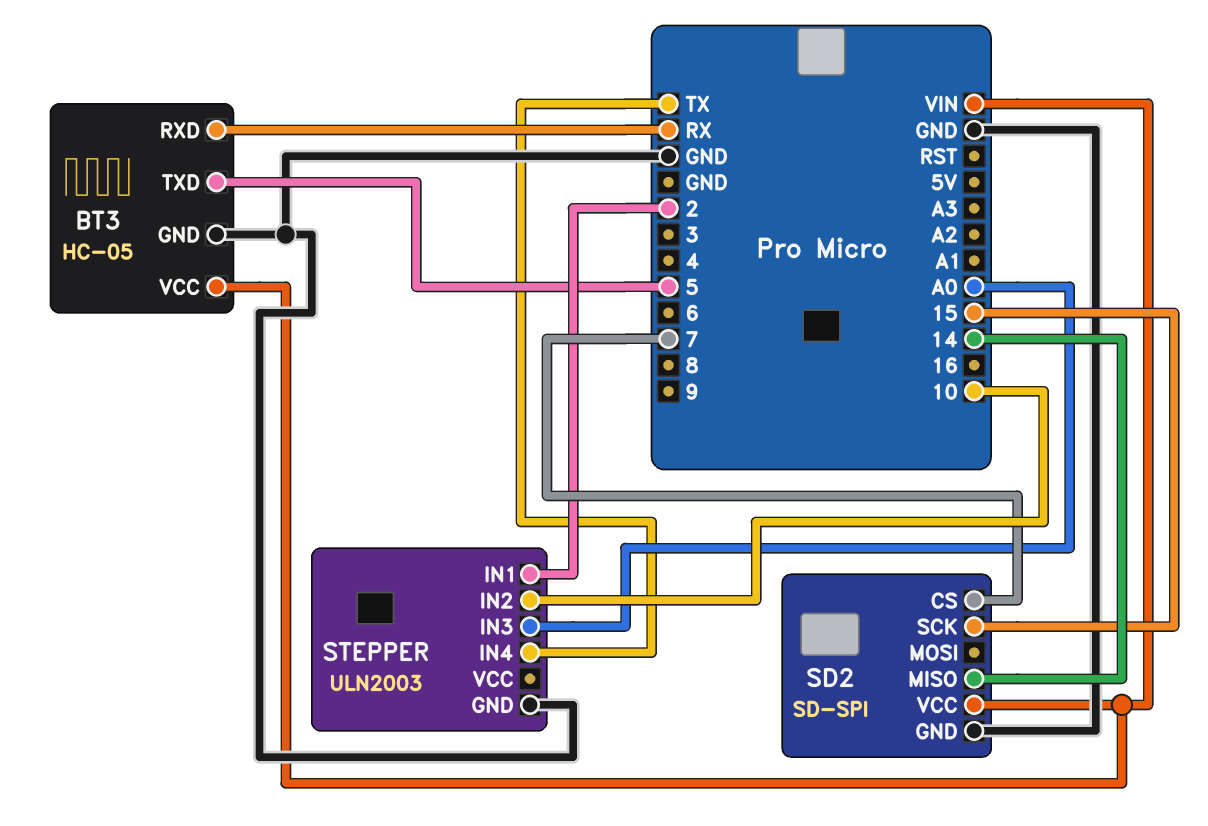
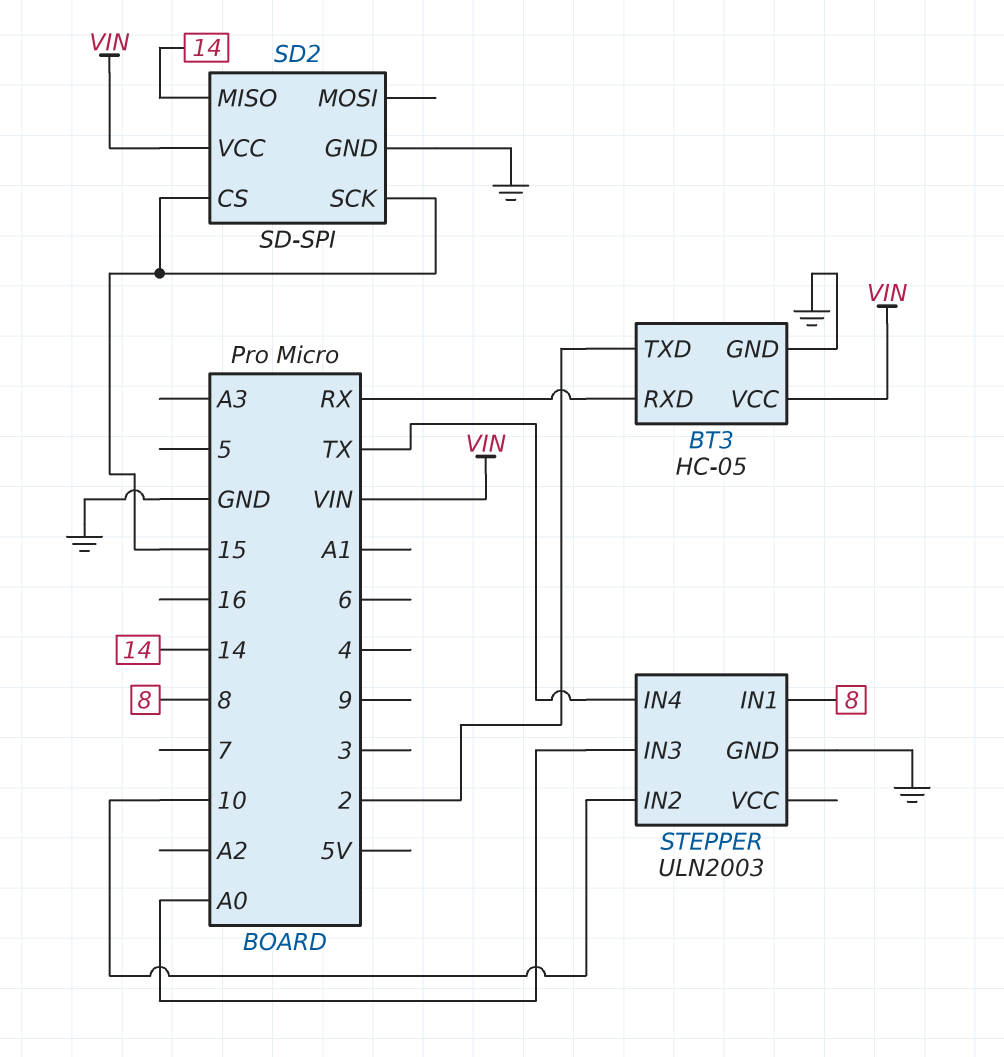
BT3 pin TXD: 5 -> 2
SD2 pin CS: 7 -> 15
STEPPER pin IN1: 2 -> 8

